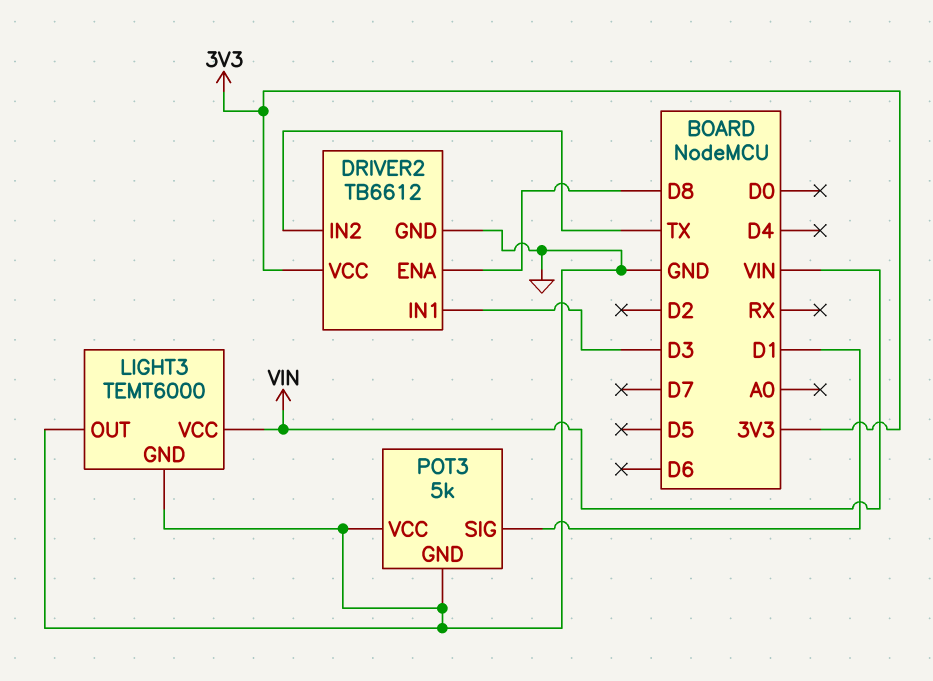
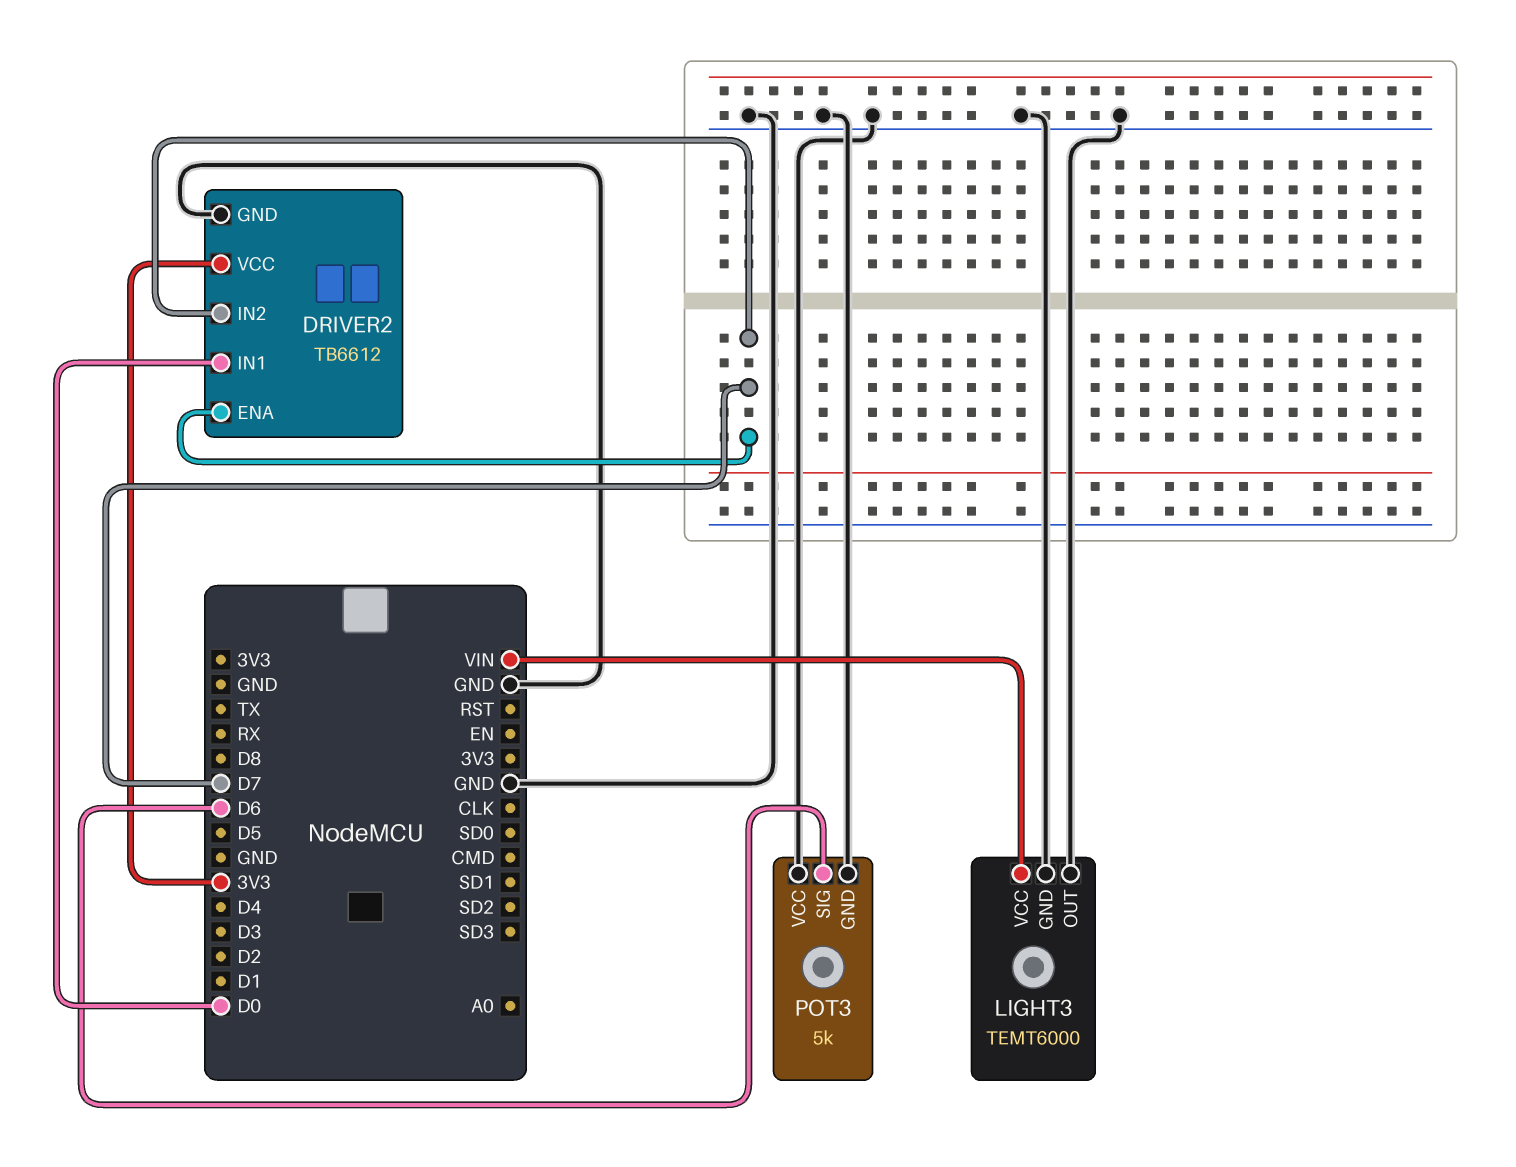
DRIVER2 pin ENA: D8 -> D7
DRIVER2 pin IN1: D3 -> D0
DRIVER2 pin IN2: TX -> D7
POT3 pin SIG: D1 -> D6

